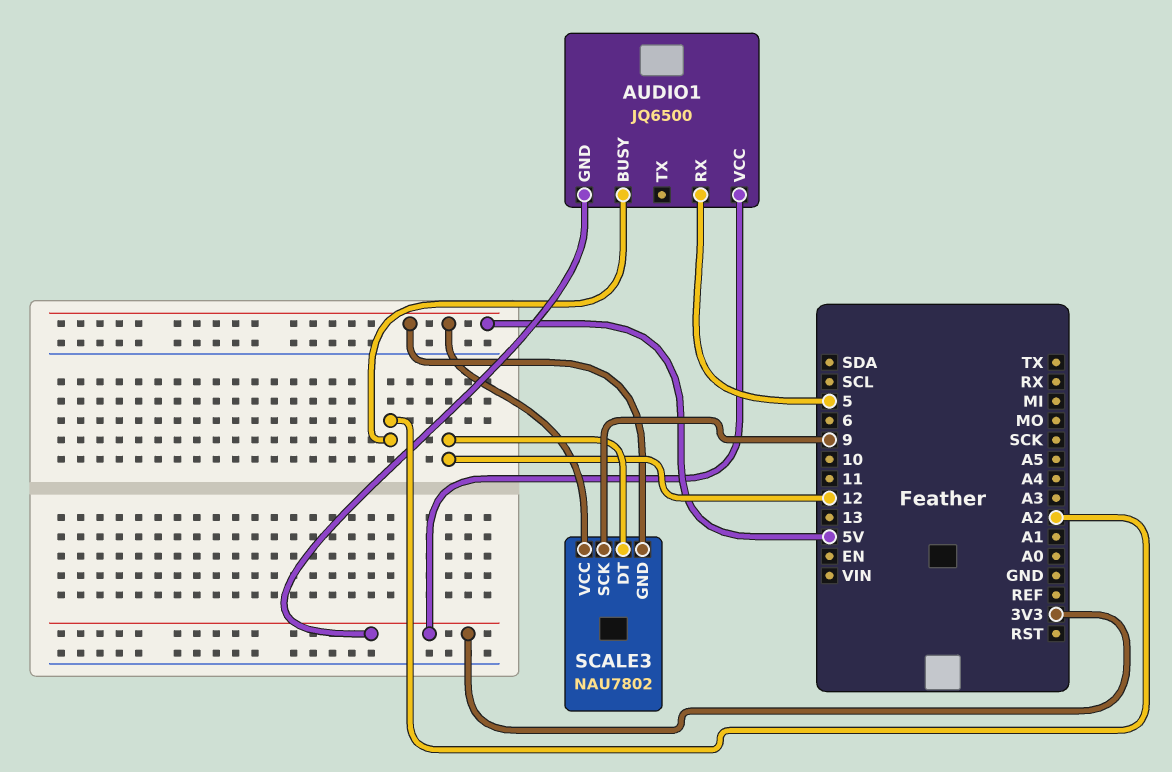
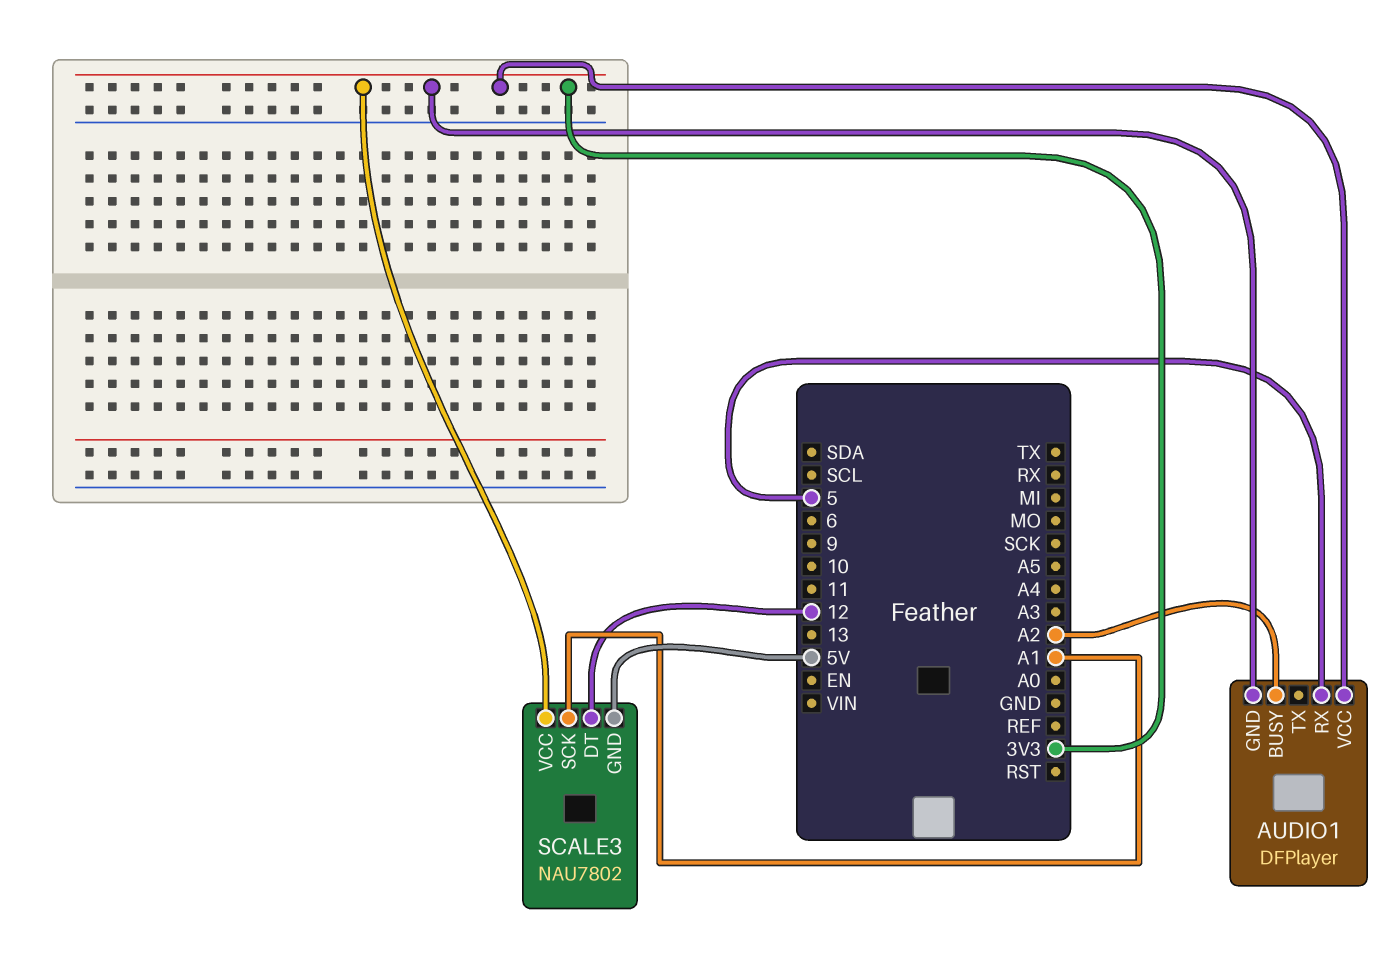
AUDIO1: JQ6500 -> DFPlayer
SCALE3 pin SCK: 9 -> A1
SCALE3 pin VCC: 5V -> 3V3

